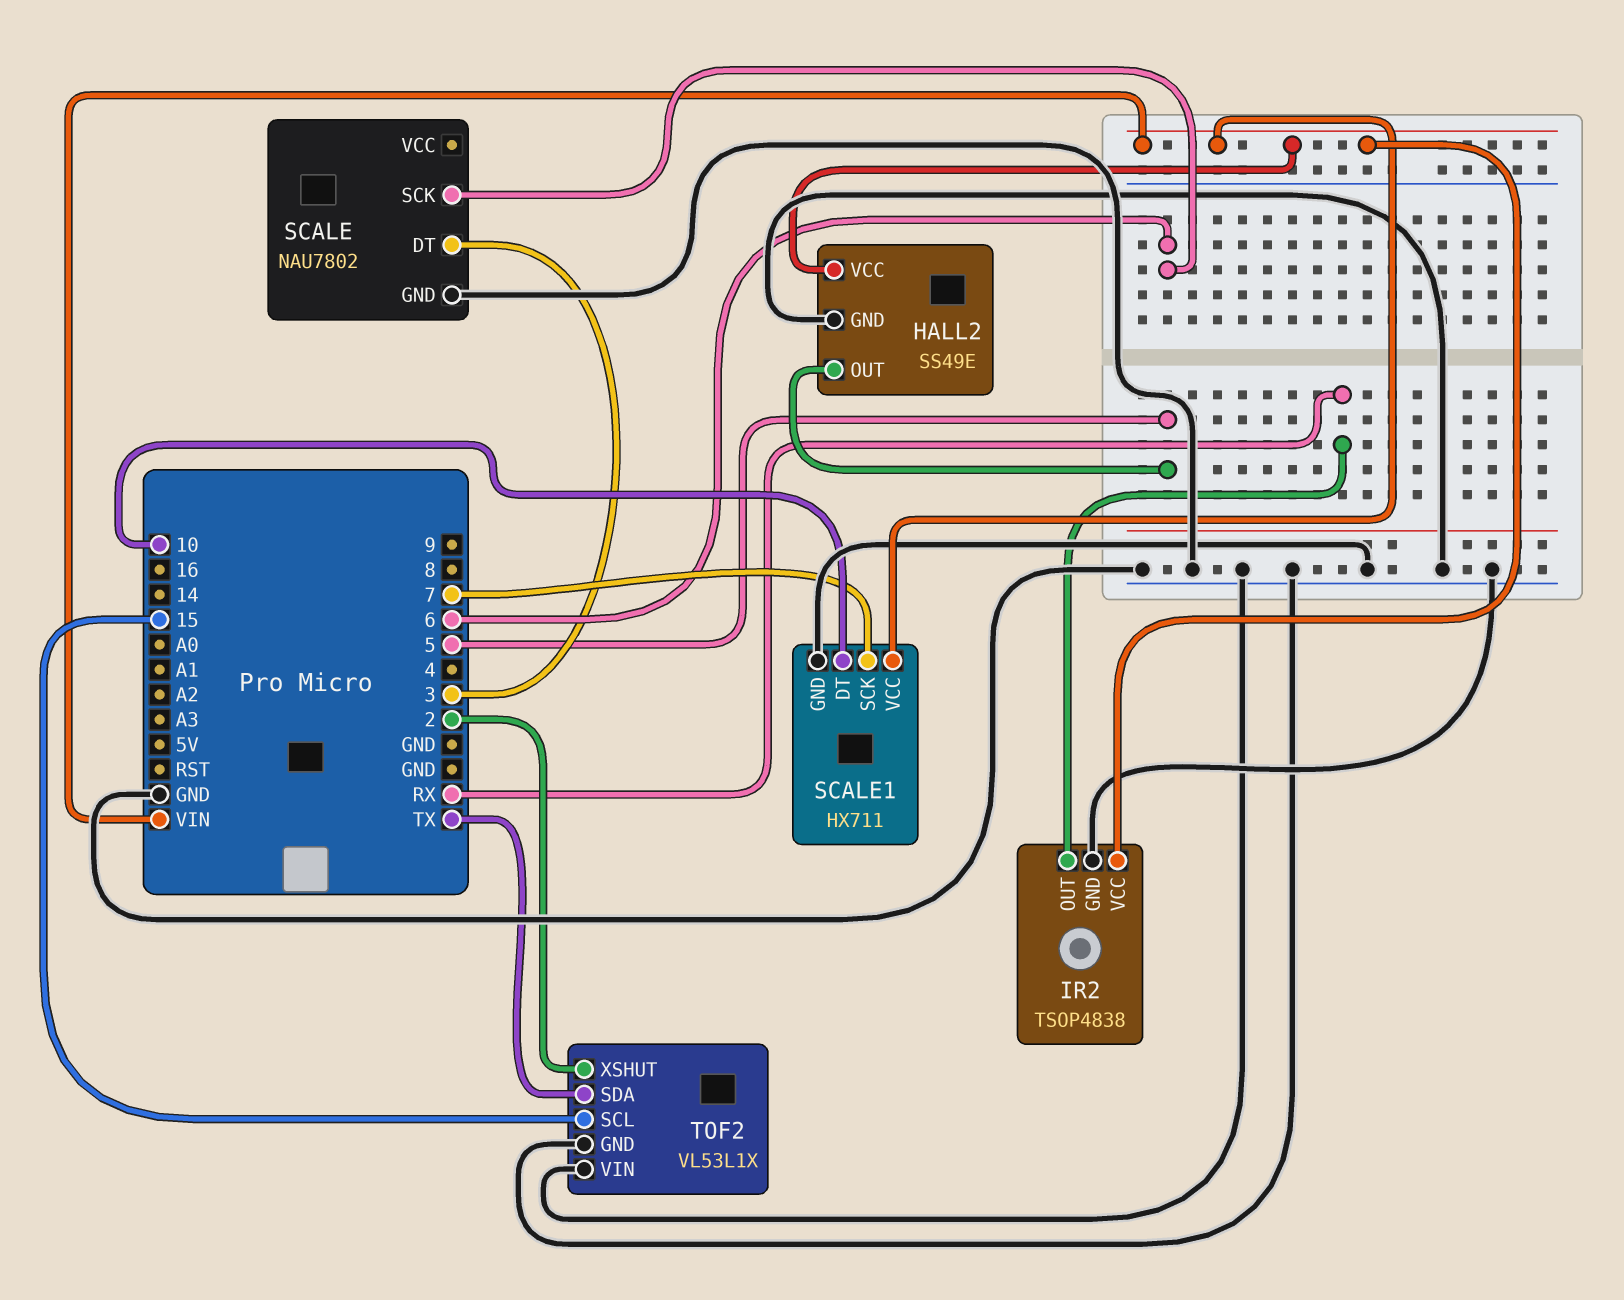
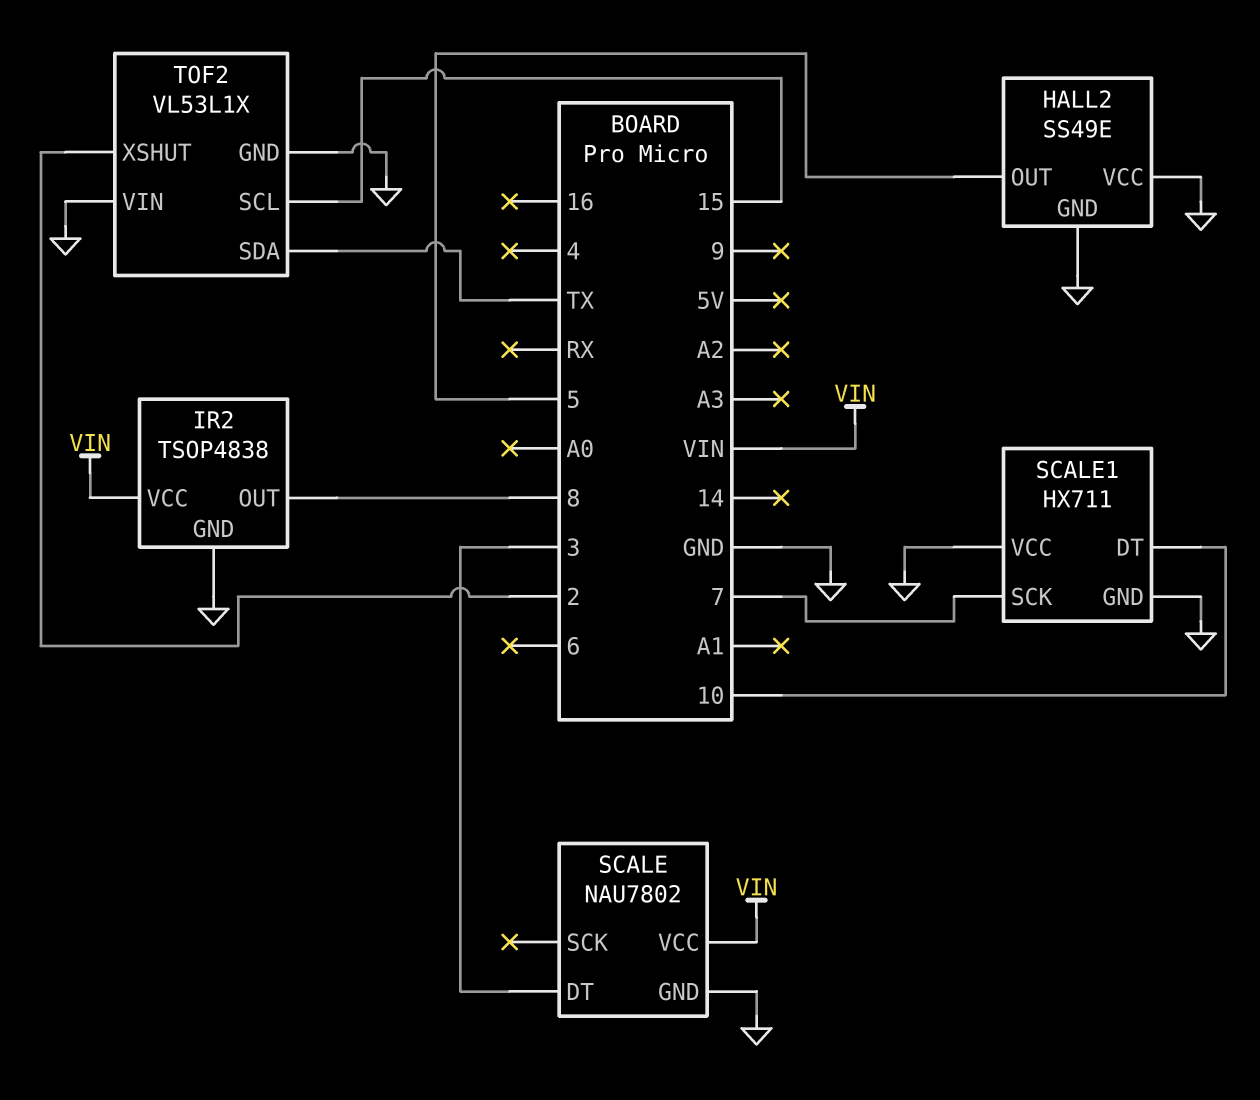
HALL2 pin VCC: VIN -> GND
IR2 pin OUT: RX -> 8
SCALE pin SCK: 6 -> none
SCALE pin VCC: none -> VIN
SCALE1 pin VCC: VIN -> GND

